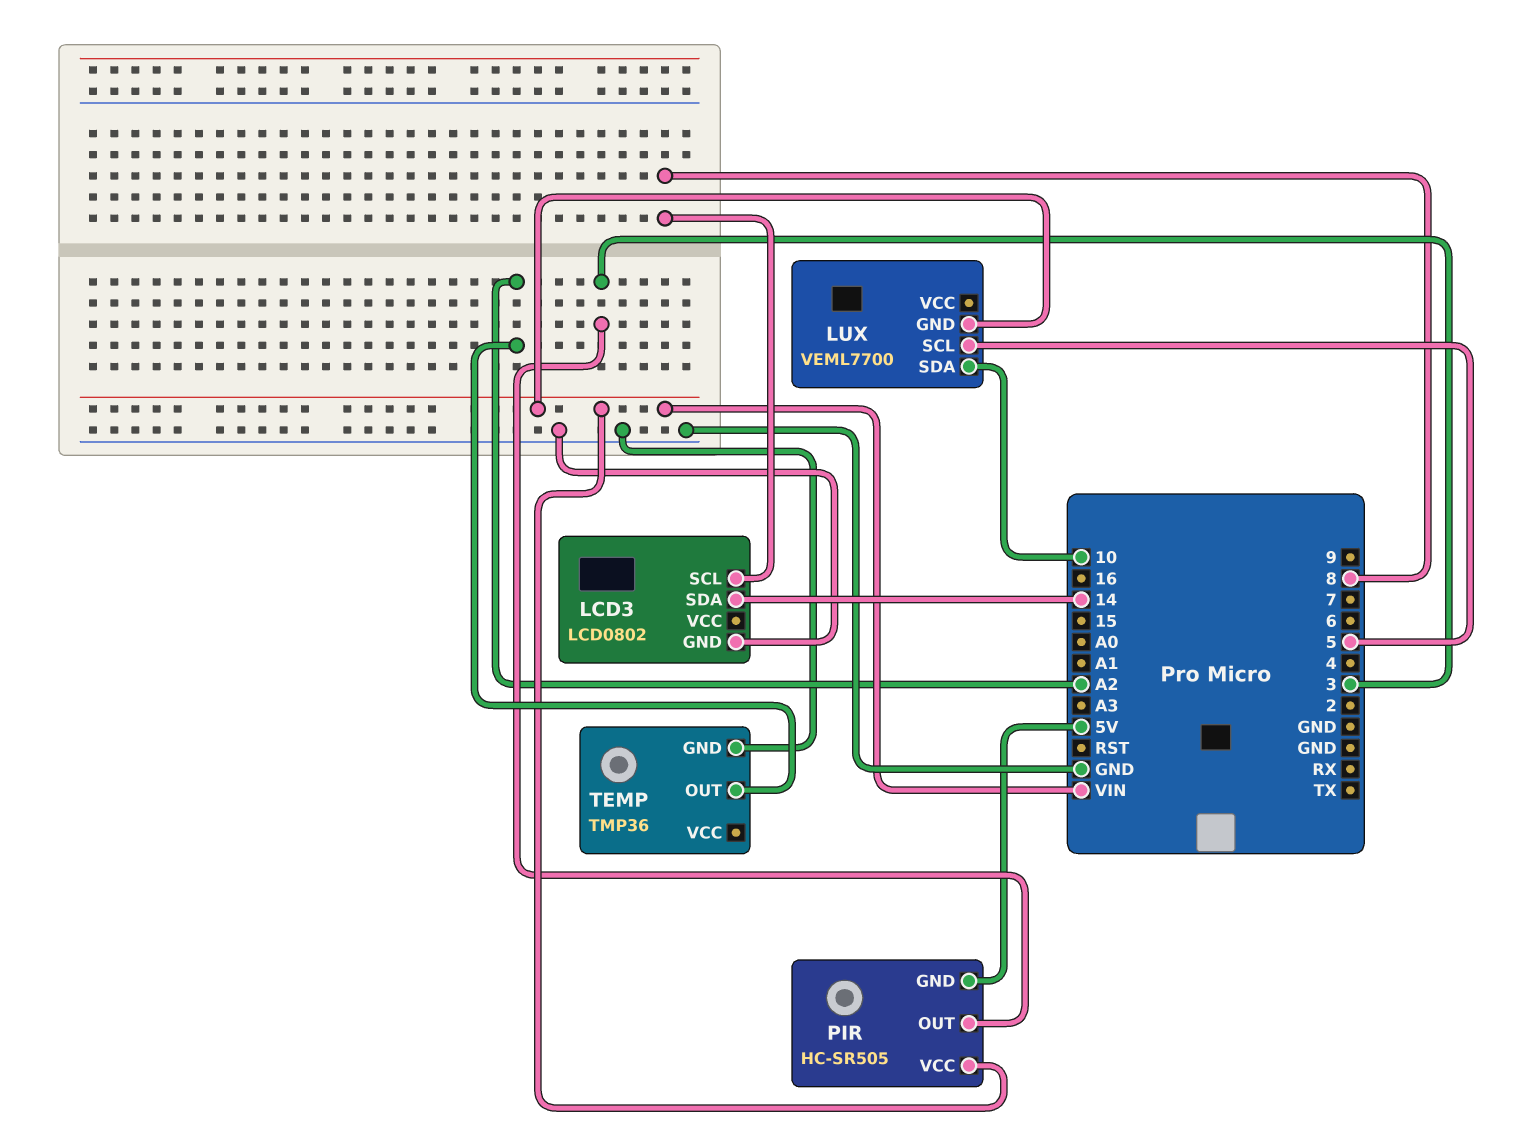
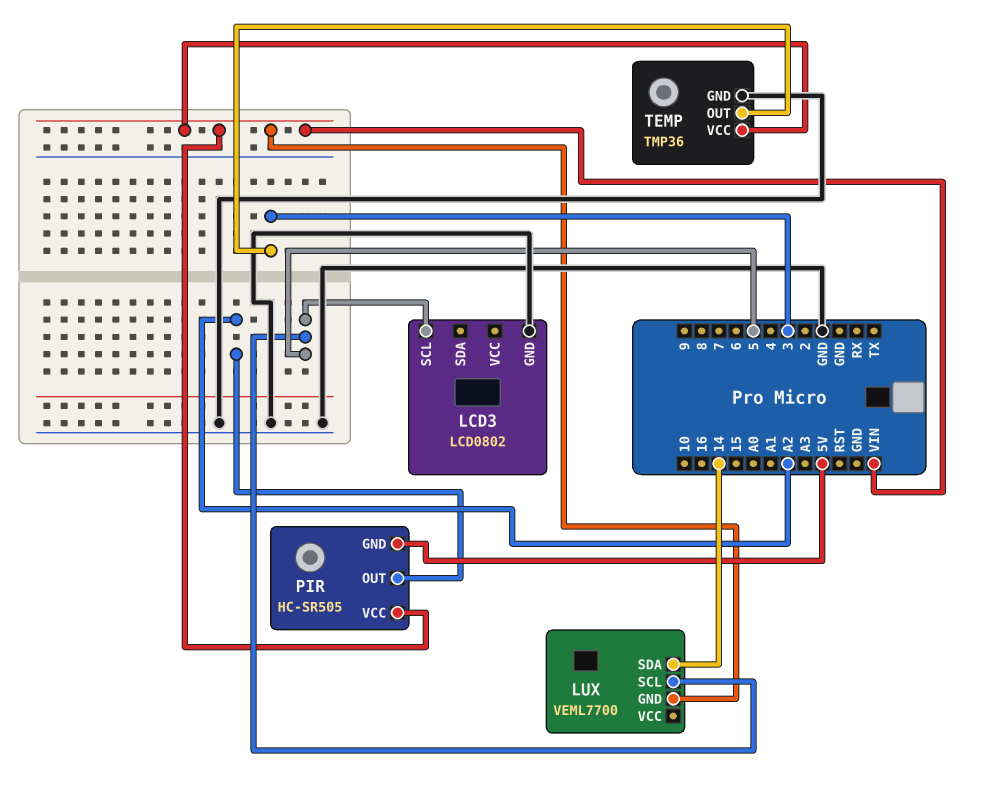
LCD3 pin SCL: 8 -> 5
LCD3 pin SDA: 14 -> none
LUX pin SDA: 10 -> 14
PIR pin OUT: 3 -> A2
TEMP pin OUT: A2 -> 3
TEMP pin VCC: none -> VIN

